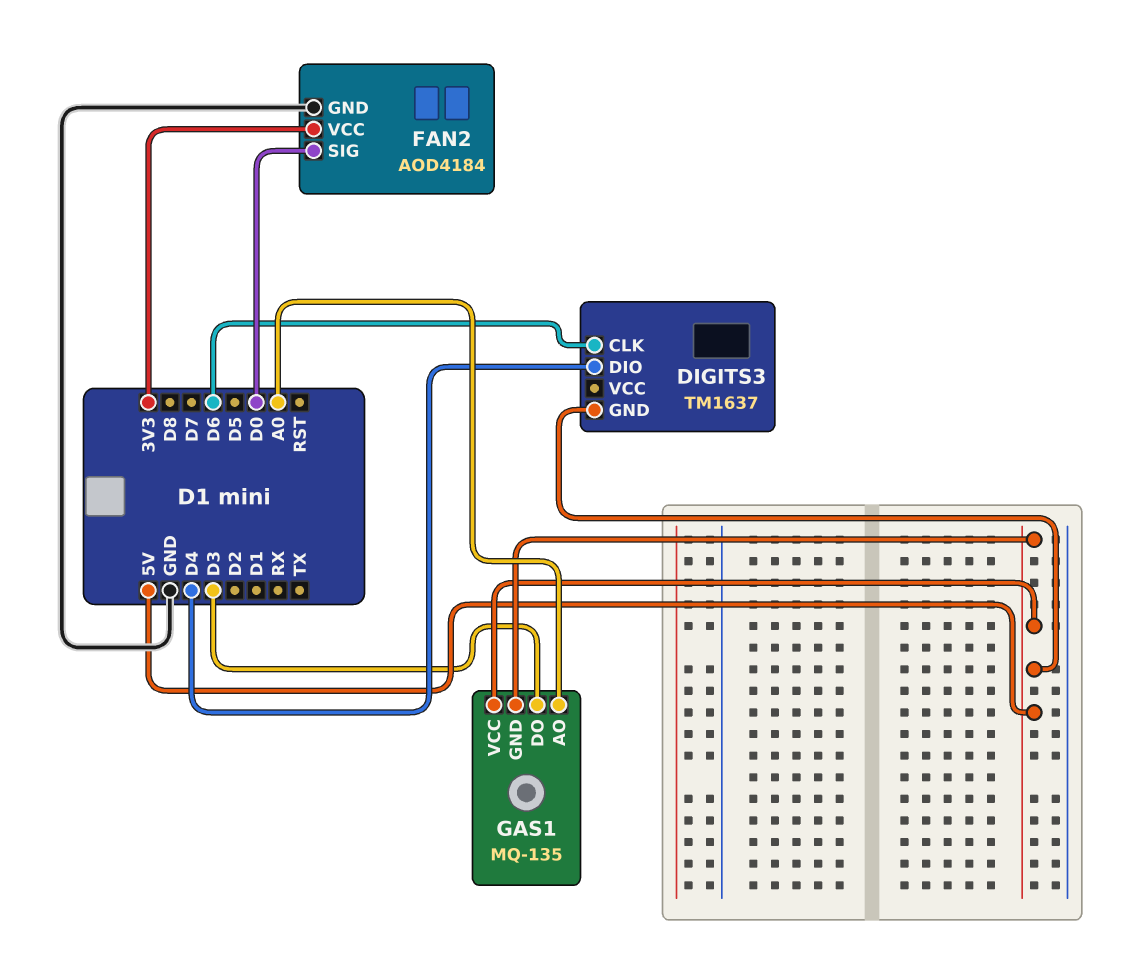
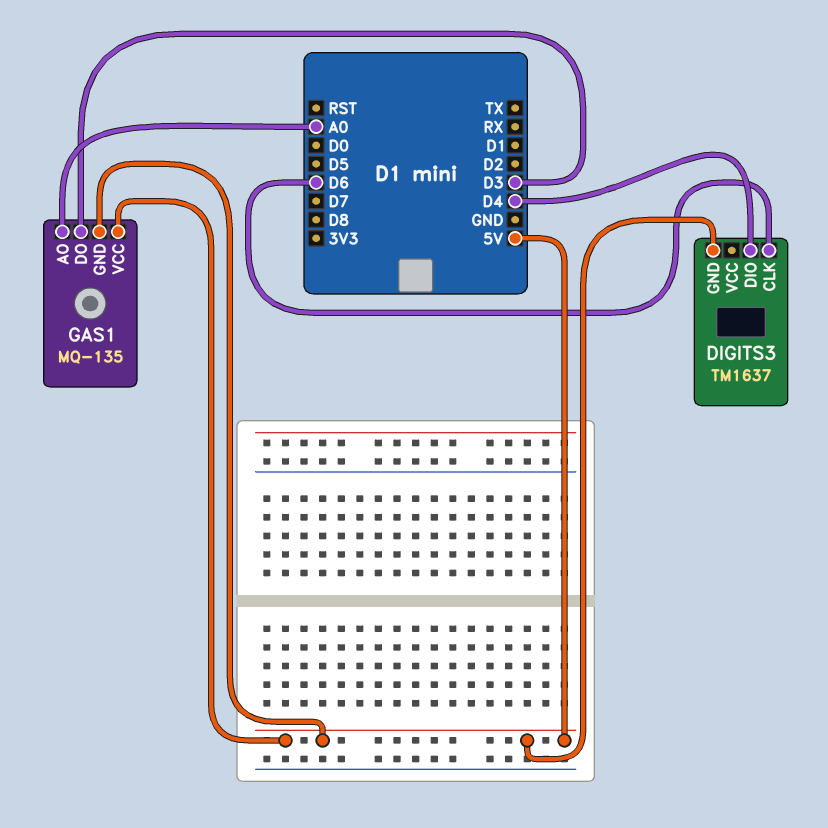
FAN2: AOD4184 -> none
FAN2 pin GND: GND -> none
FAN2 pin SIG: D0 -> none
FAN2 pin VCC: 3V3 -> none

